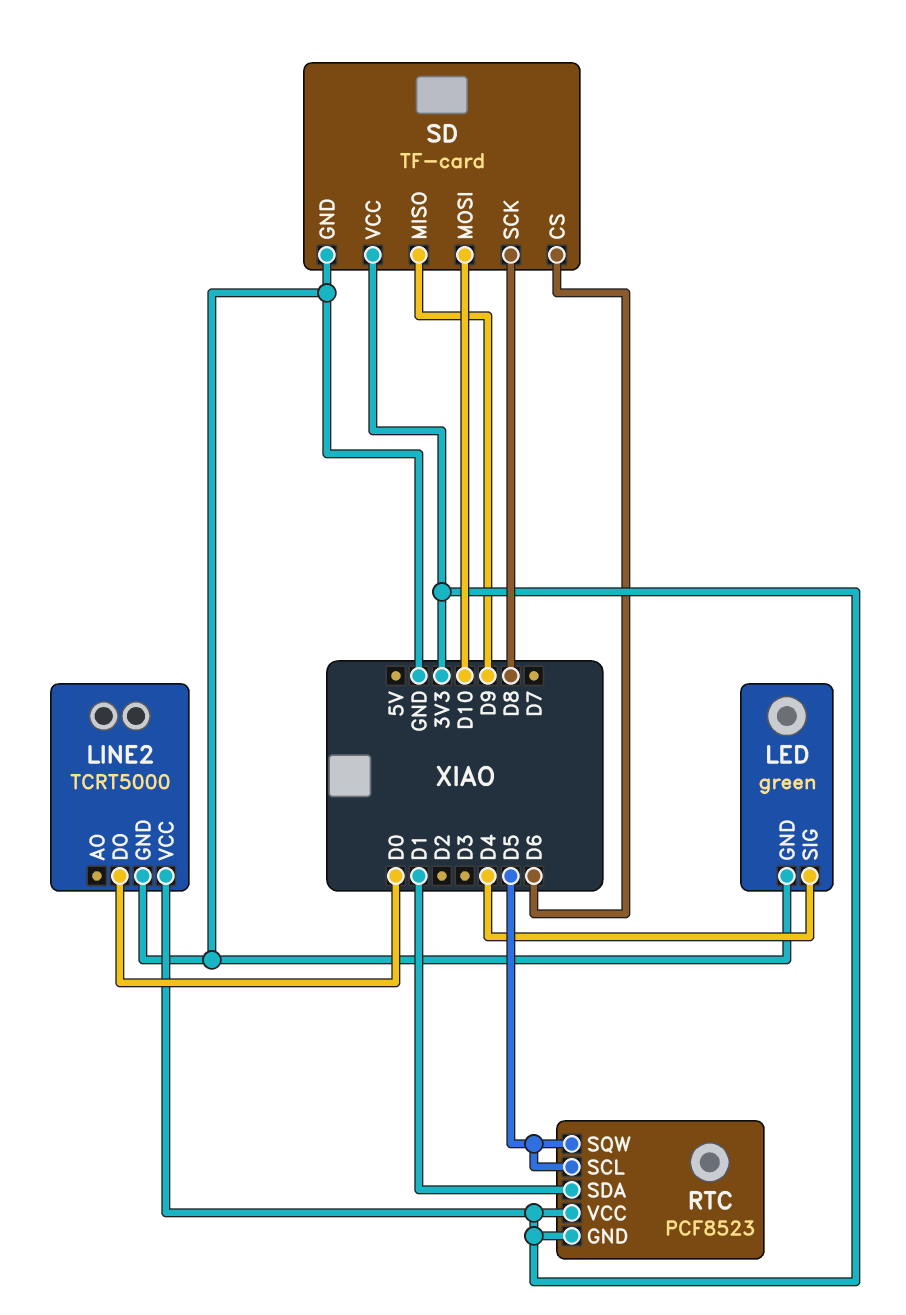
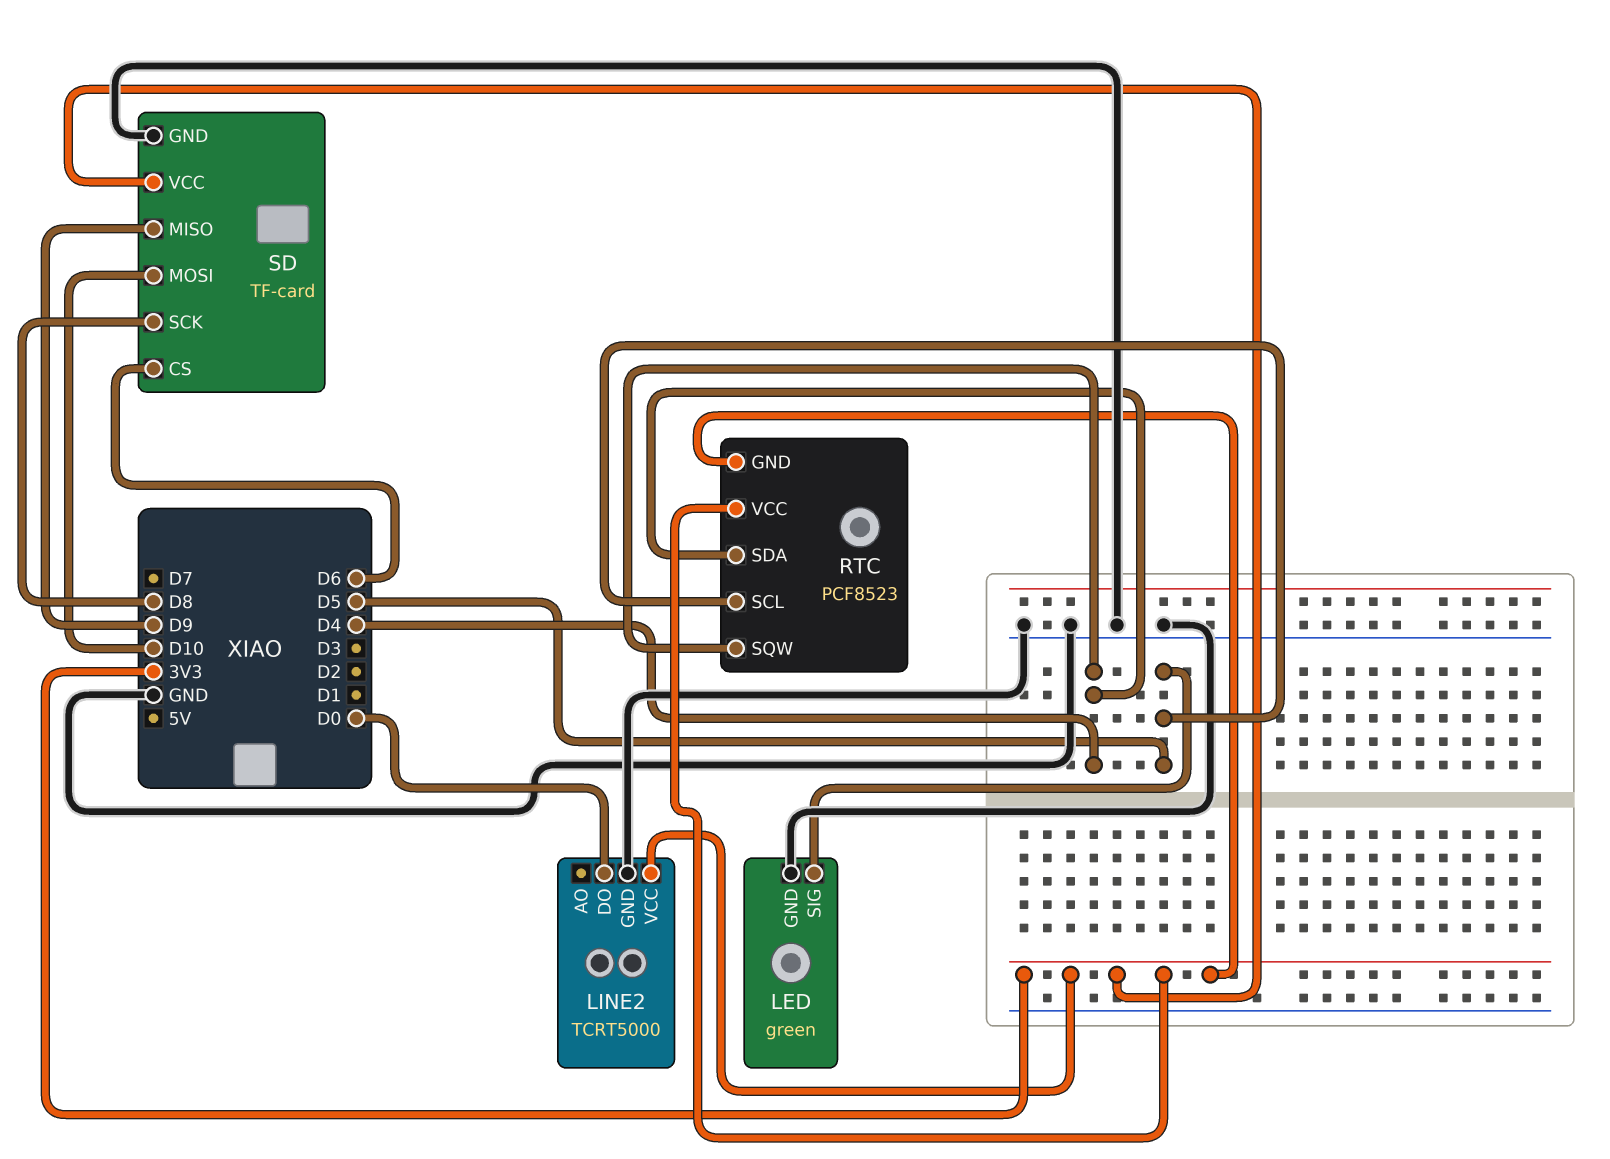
LED pin SIG: D4 -> D5
RTC pin SDA: D1 -> D4
RTC pin SQW: D5 -> D4

